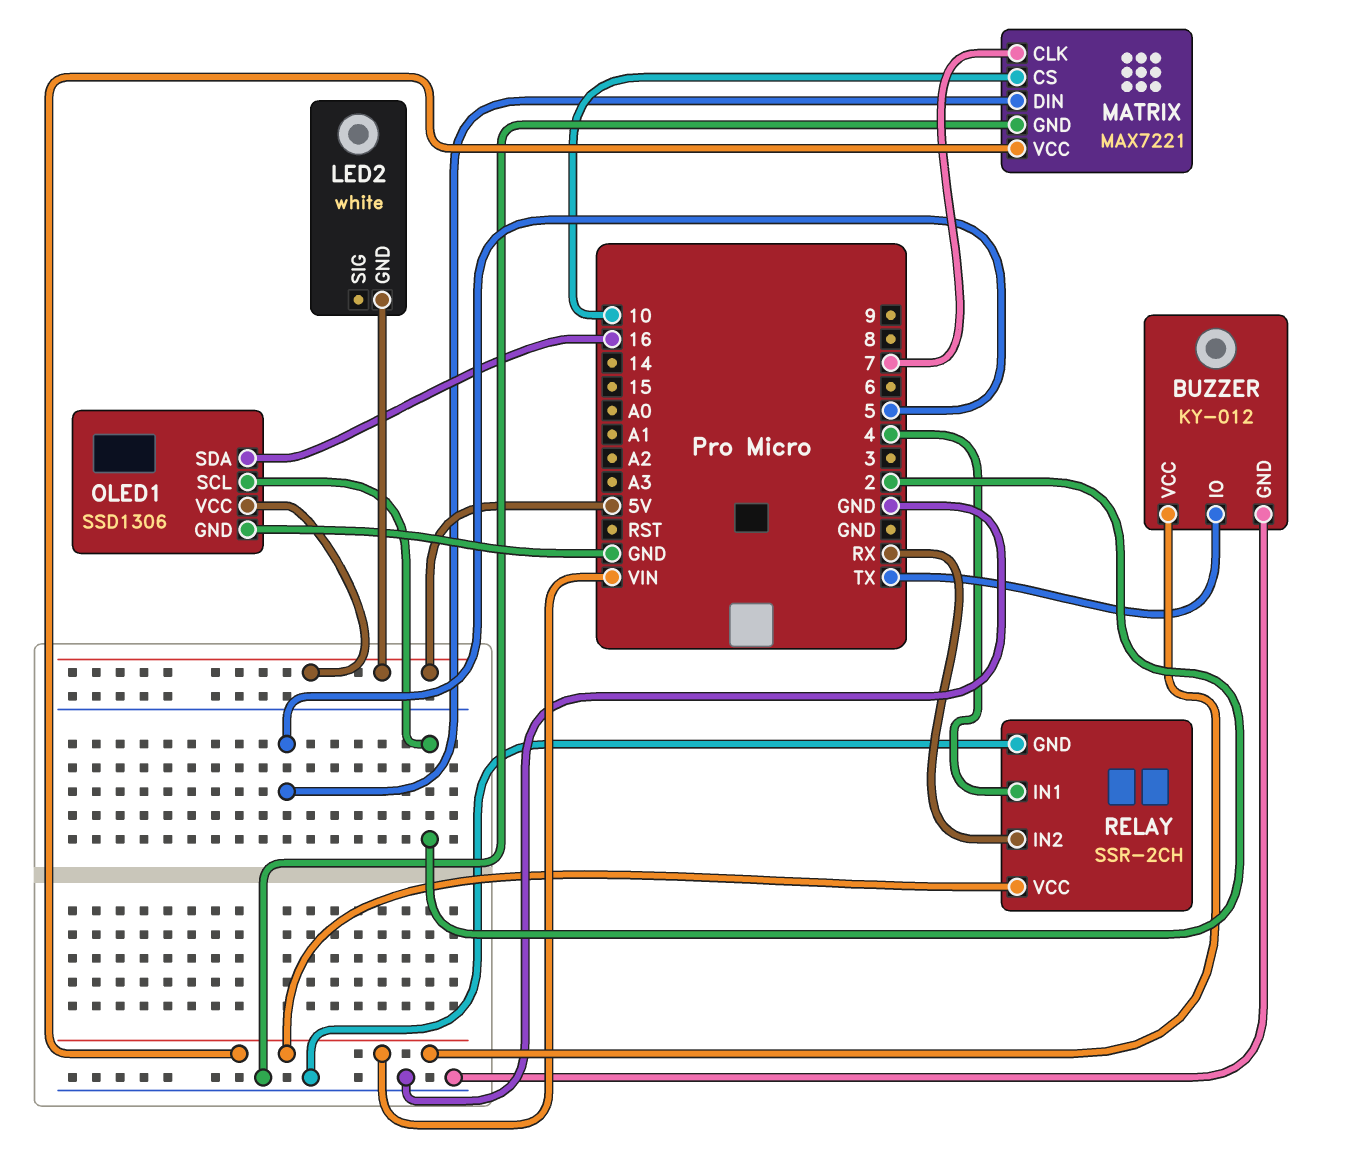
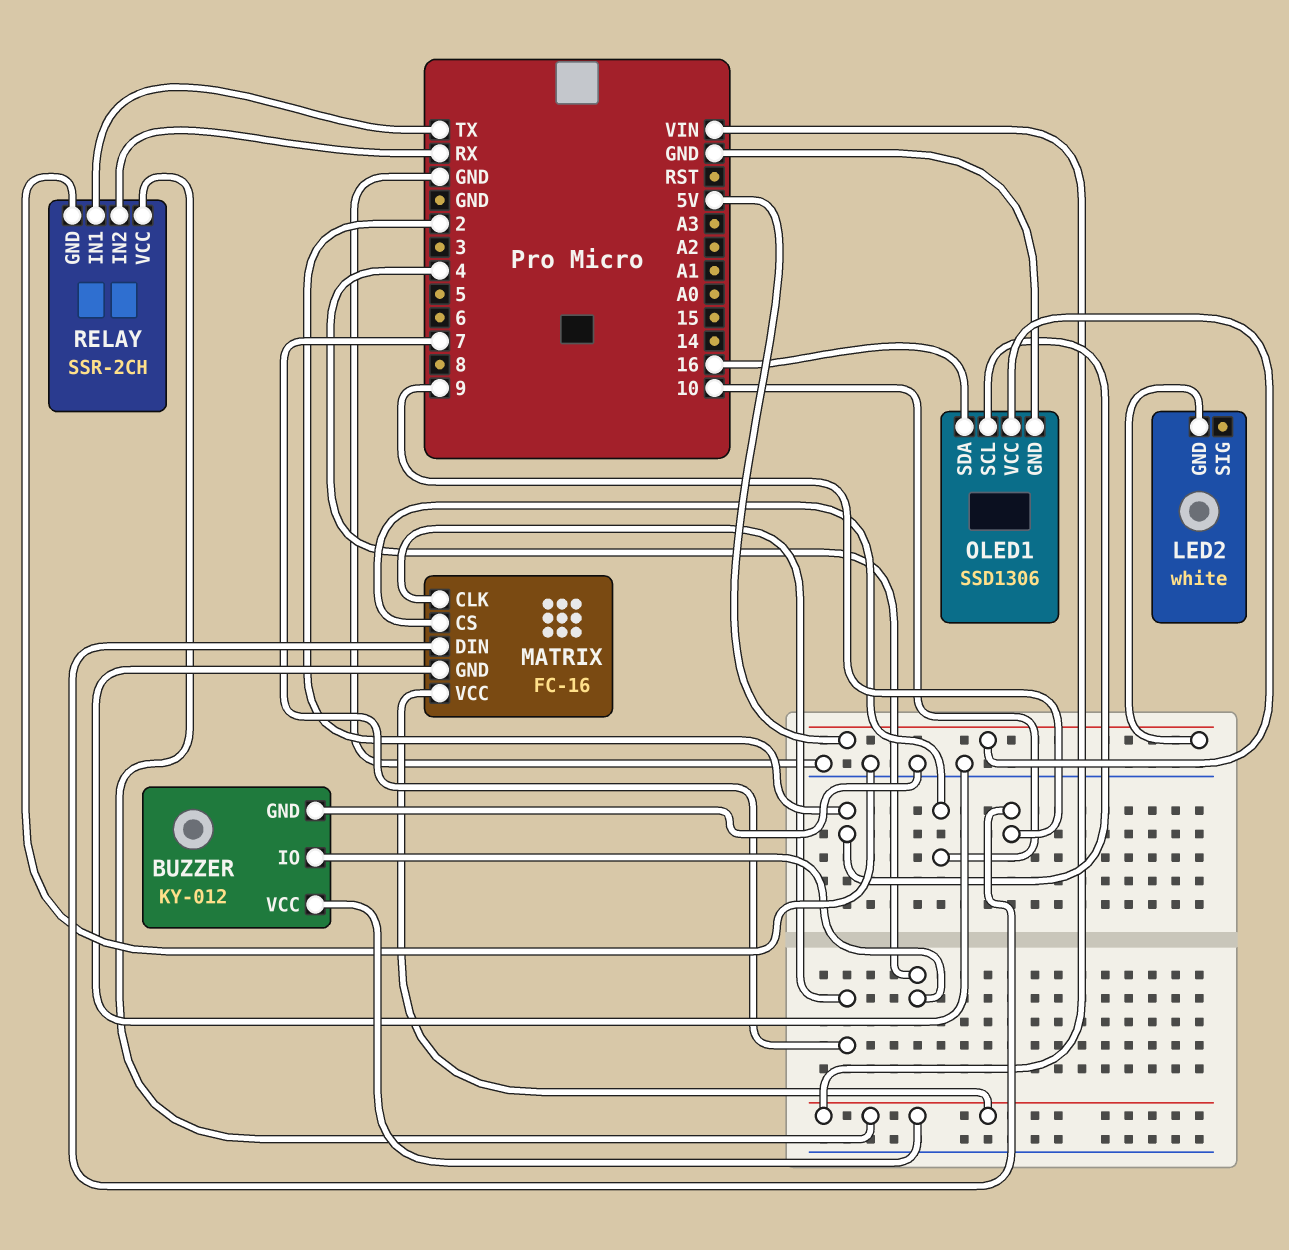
BUZZER pin IO: TX -> 4
MATRIX: MAX7221 -> FC-16
MATRIX pin DIN: 5 -> 9
RELAY pin IN1: 4 -> TX

